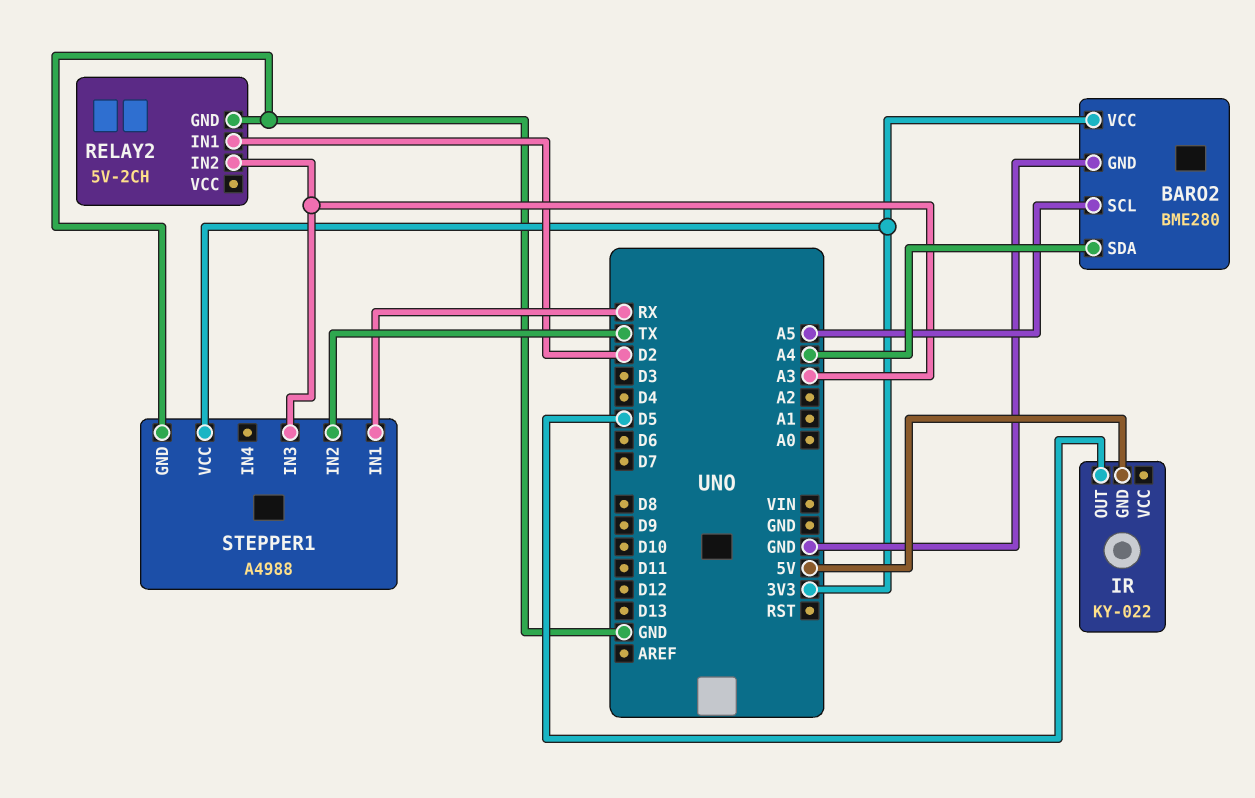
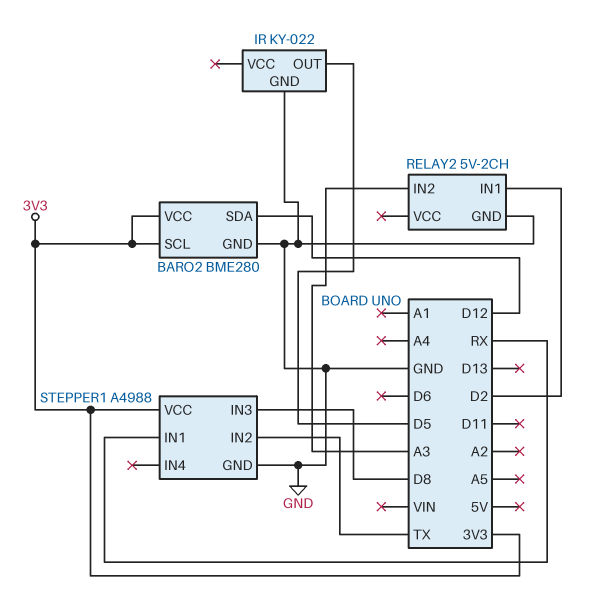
BARO2 pin SCL: A5 -> 3V3
BARO2 pin SDA: A4 -> D12
IR pin GND: 5V -> GND
STEPPER1 pin IN3: A3 -> D8

